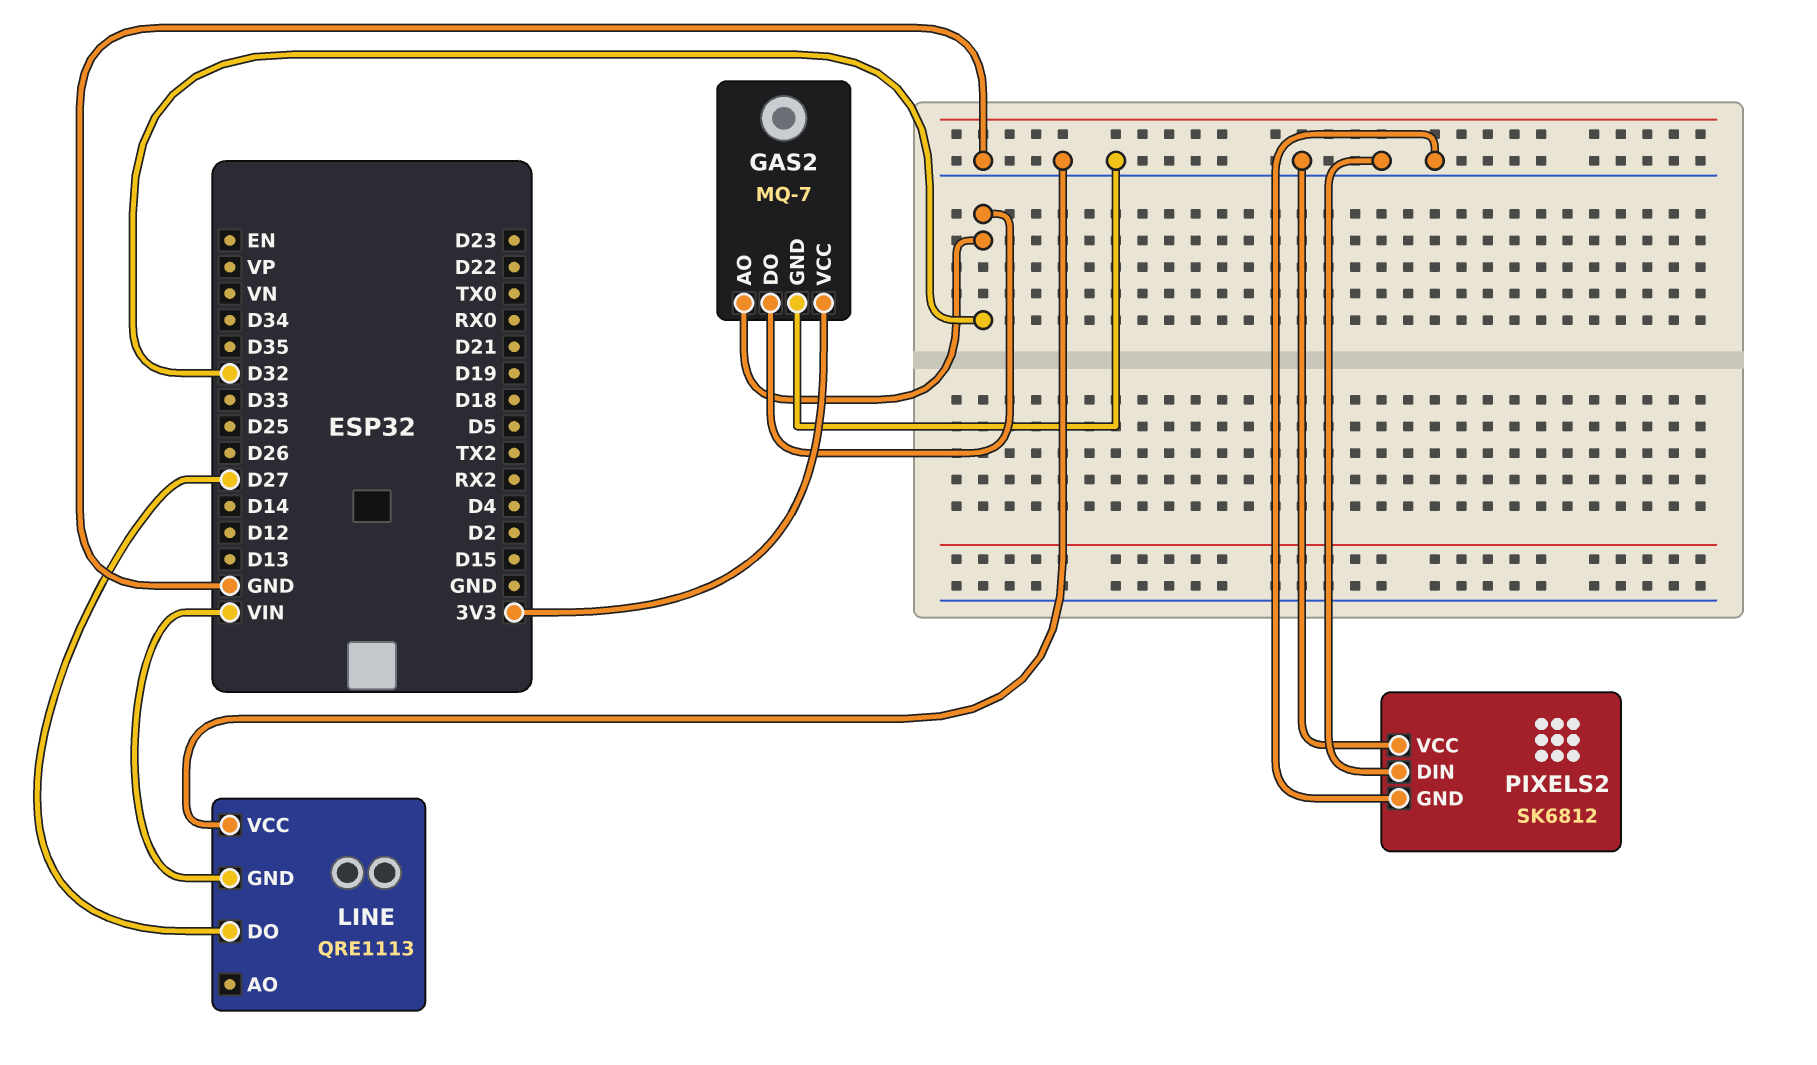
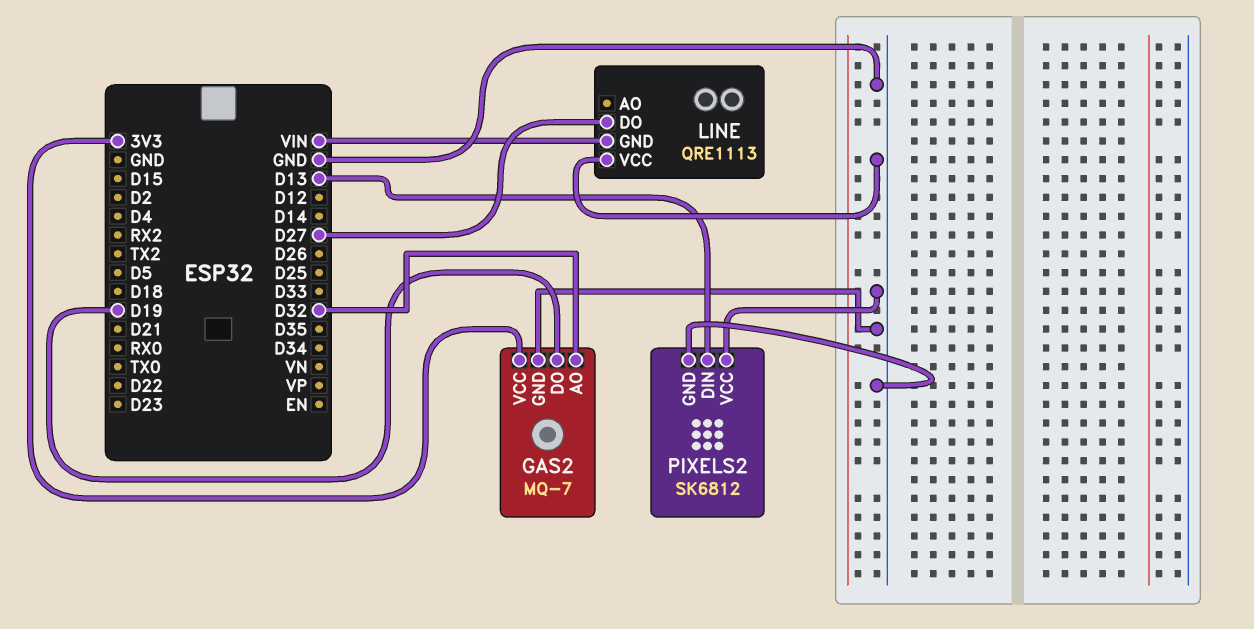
GAS2 pin DO: D32 -> D19
PIXELS2 pin DIN: GND -> D13

